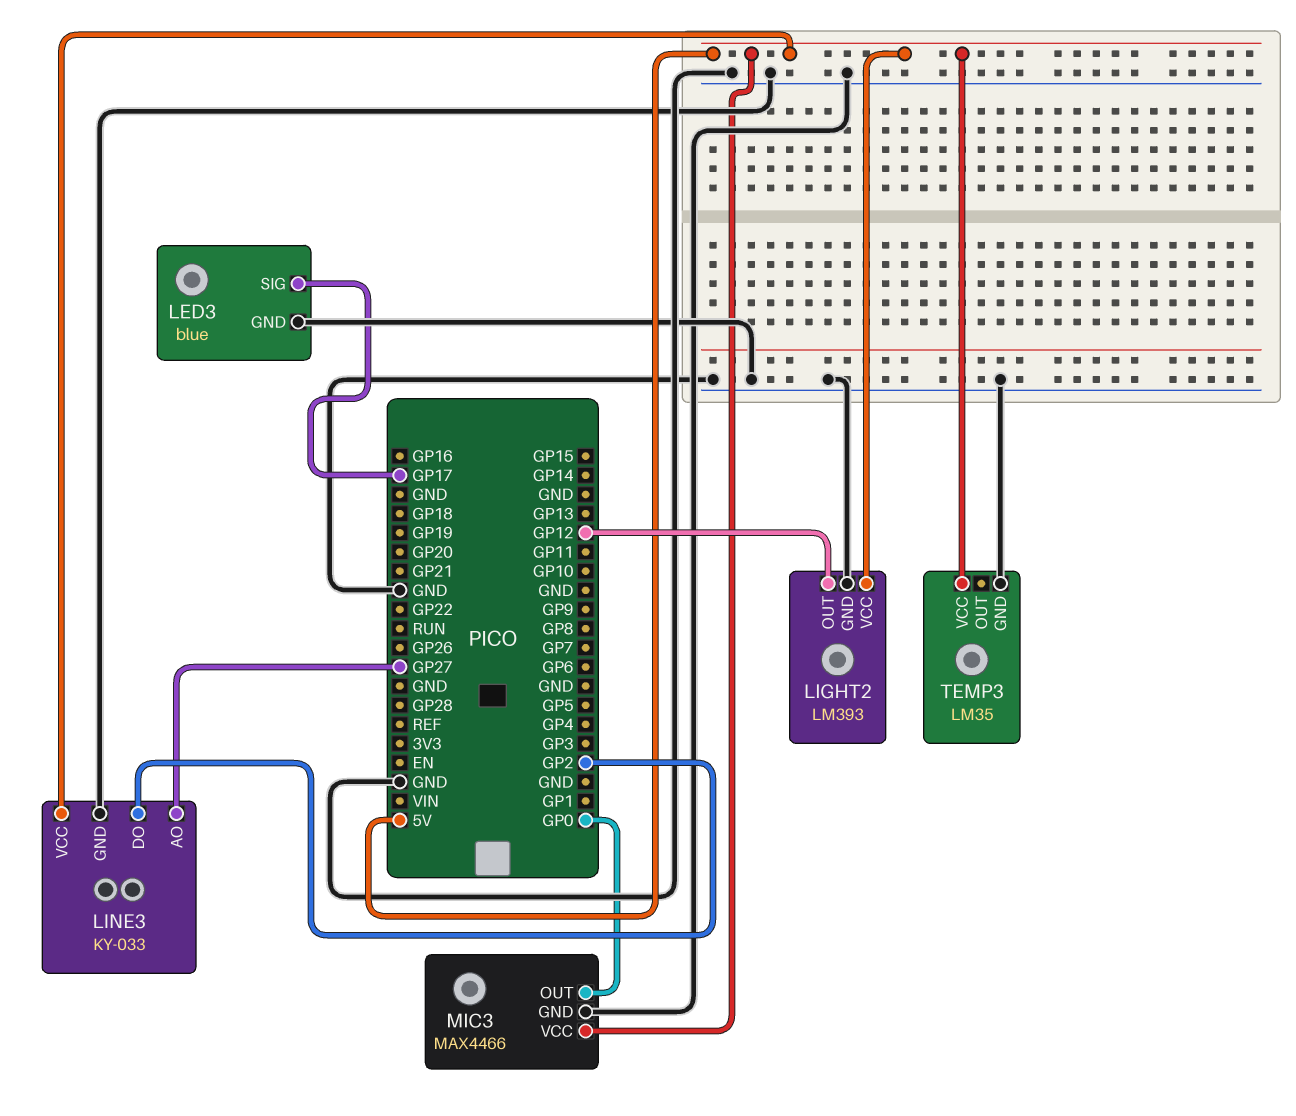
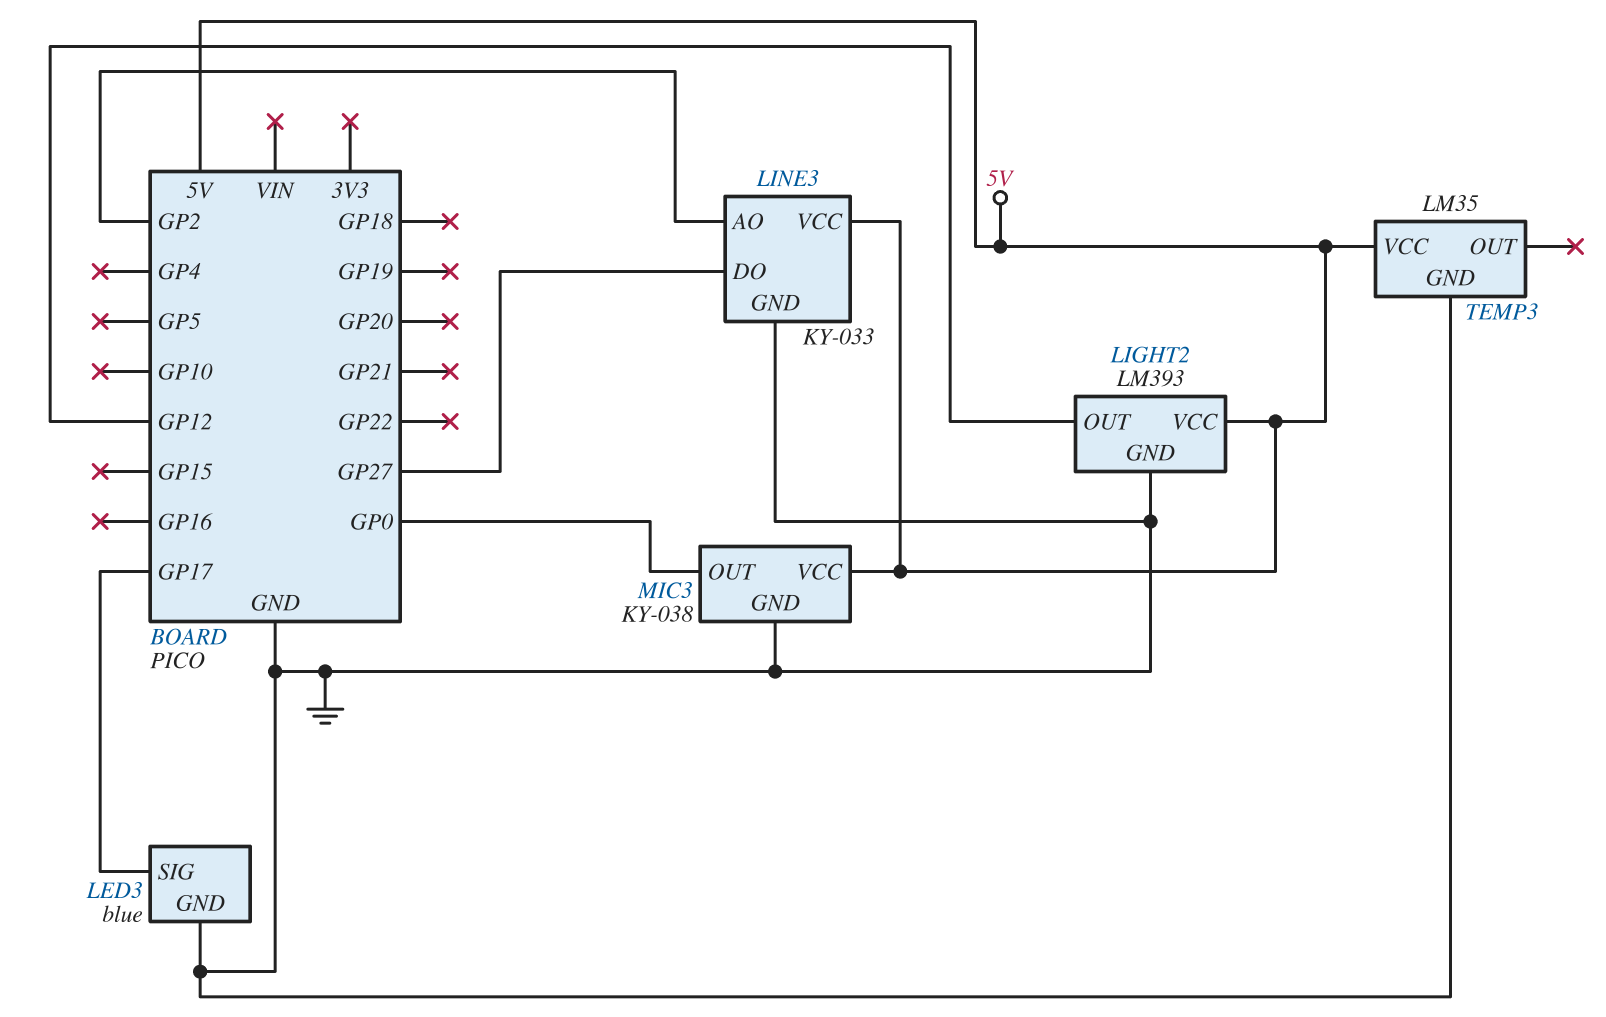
LINE3 pin AO: GP27 -> GP2
LINE3 pin DO: GP2 -> GP27
MIC3: MAX4466 -> KY-038

